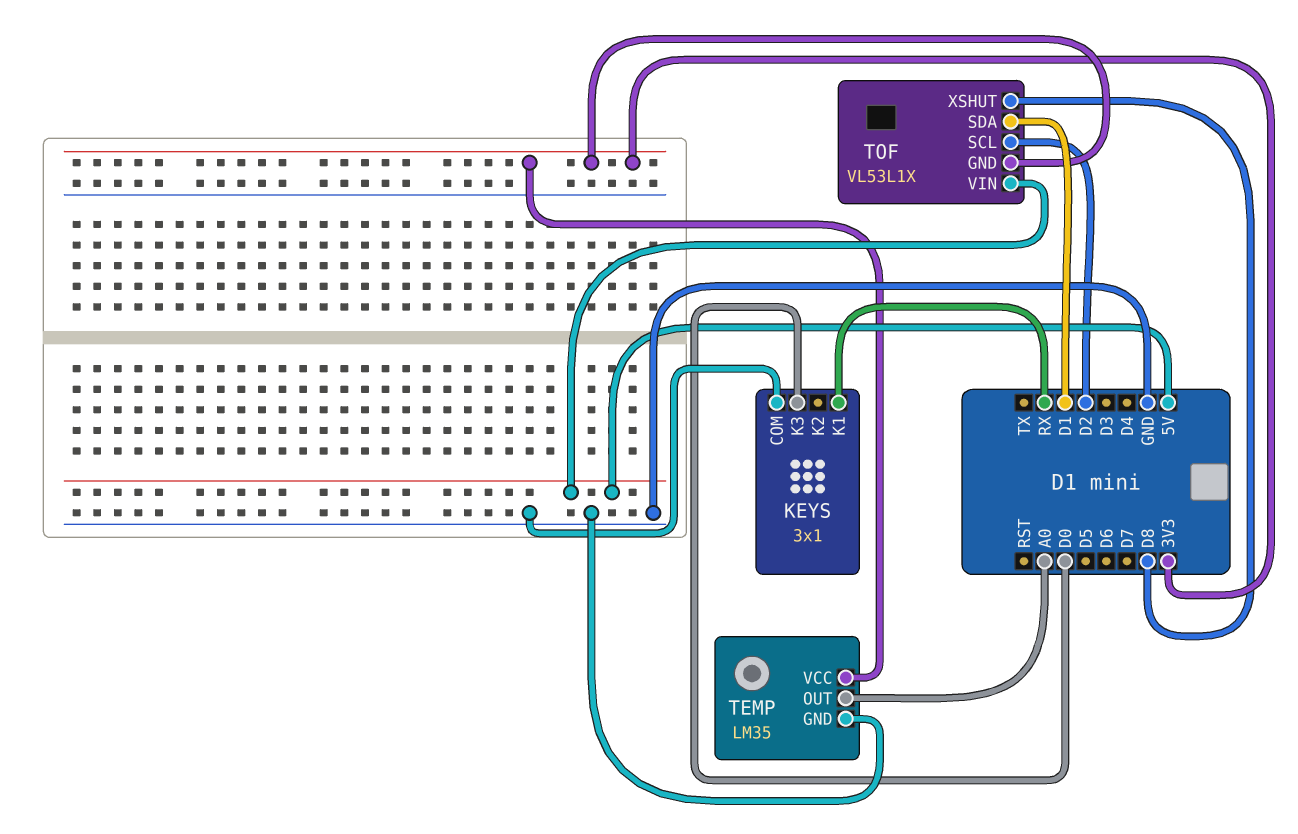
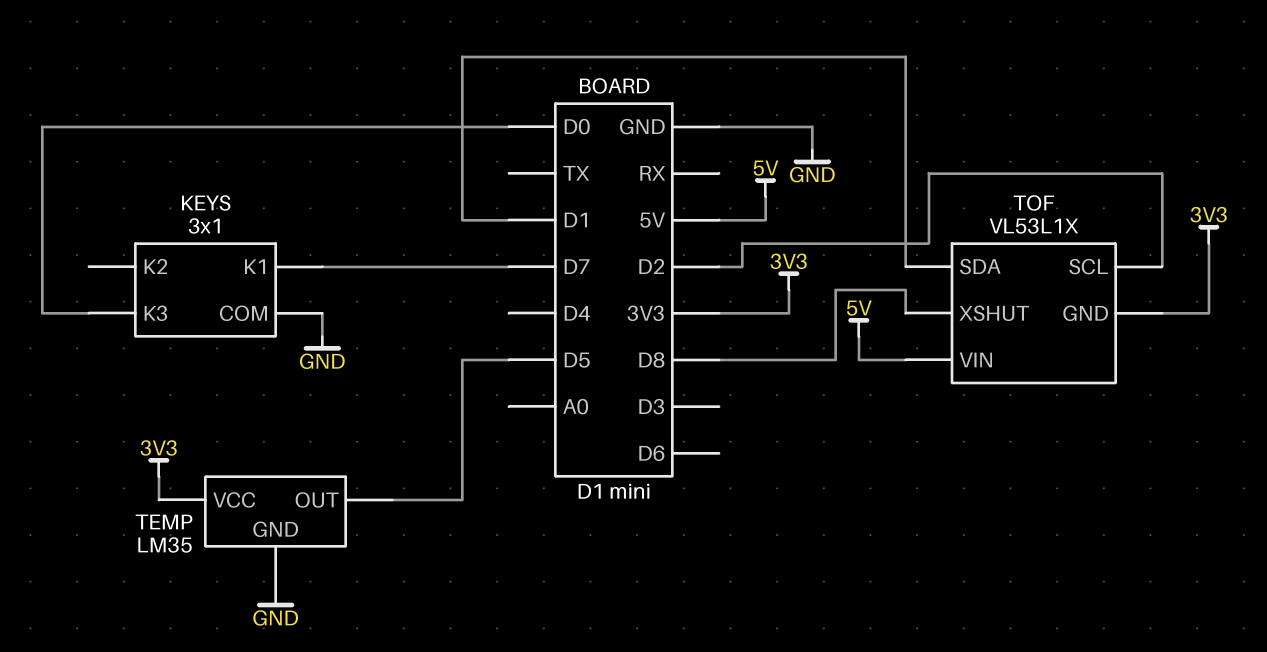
KEYS pin K1: RX -> D7
TEMP pin OUT: A0 -> D5

